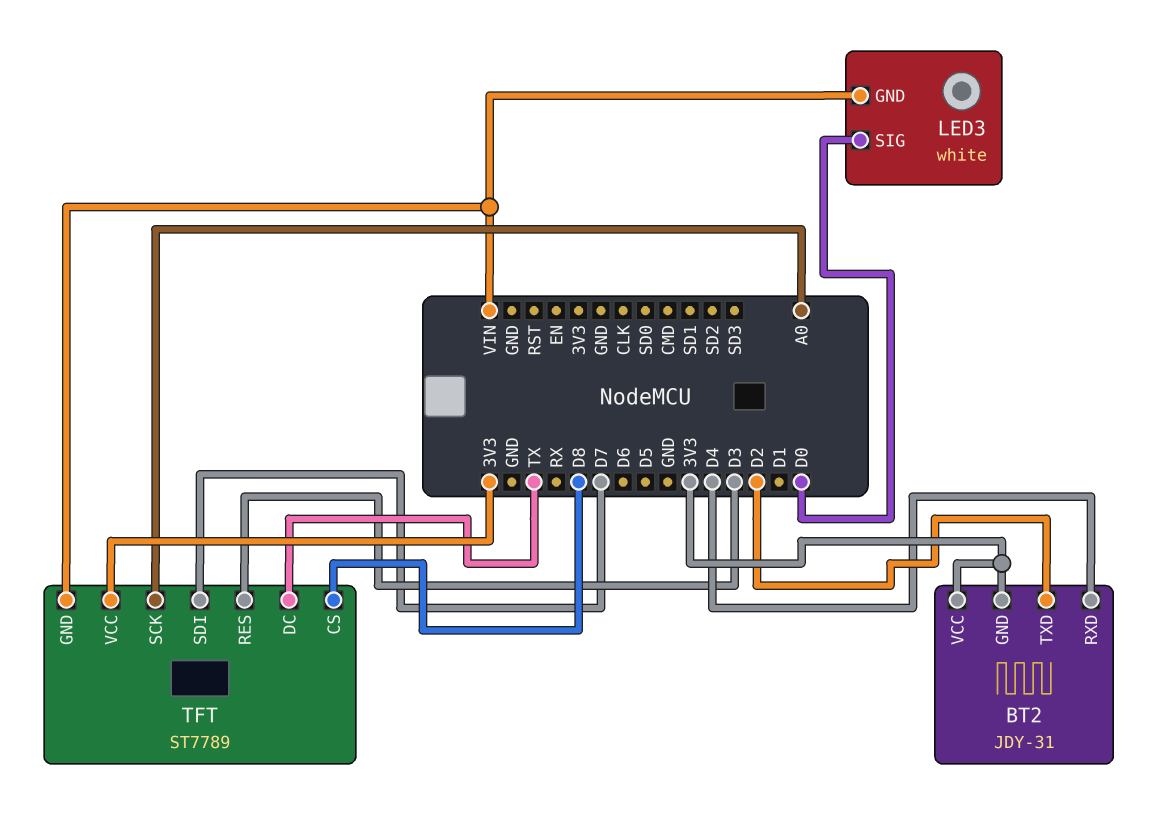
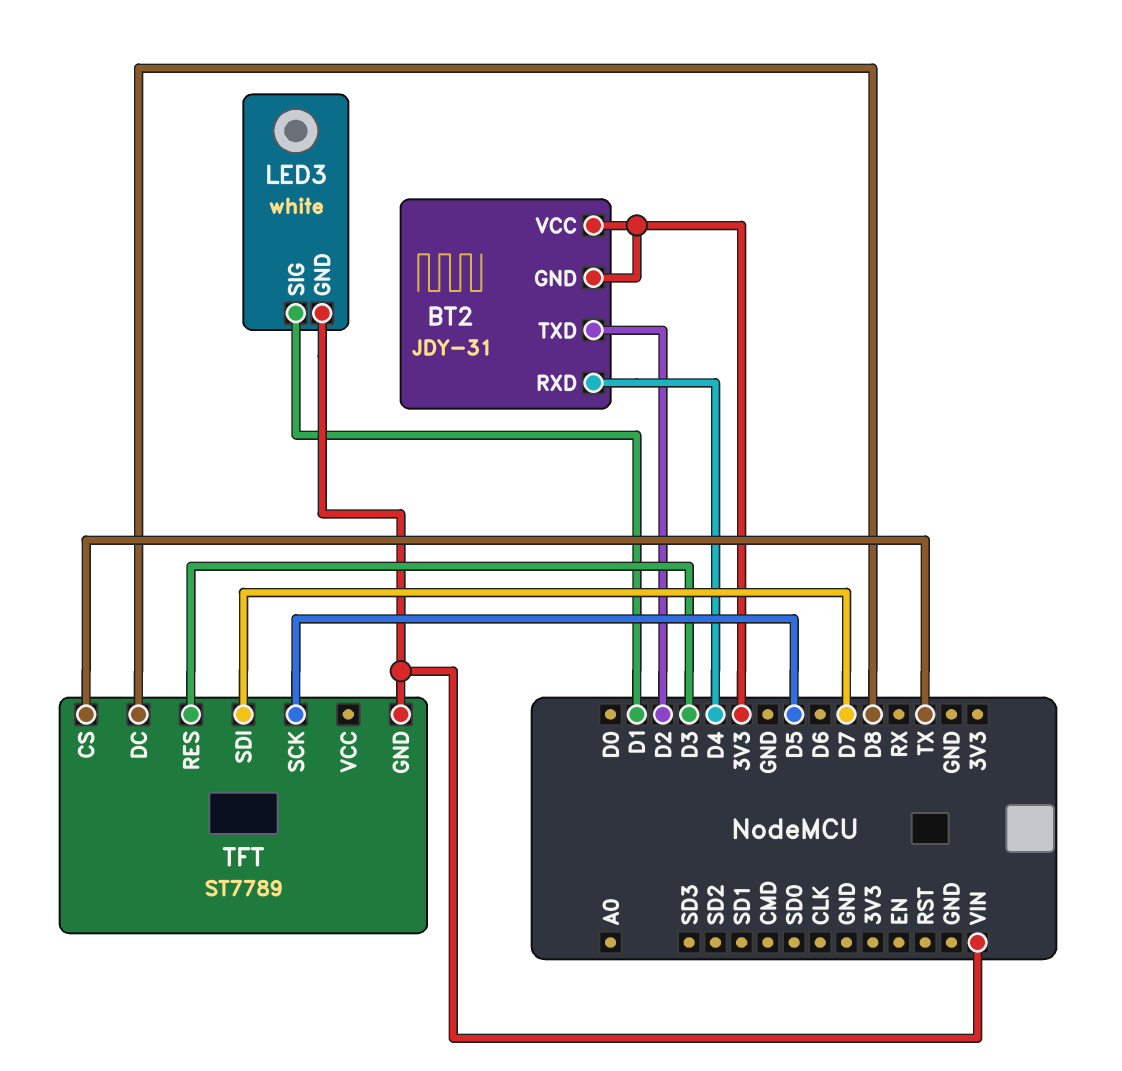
LED3 pin SIG: D0 -> D1
TFT pin CS: D8 -> TX
TFT pin DC: TX -> D8
TFT pin SCK: A0 -> D5
TFT pin VCC: 3V3 -> none

